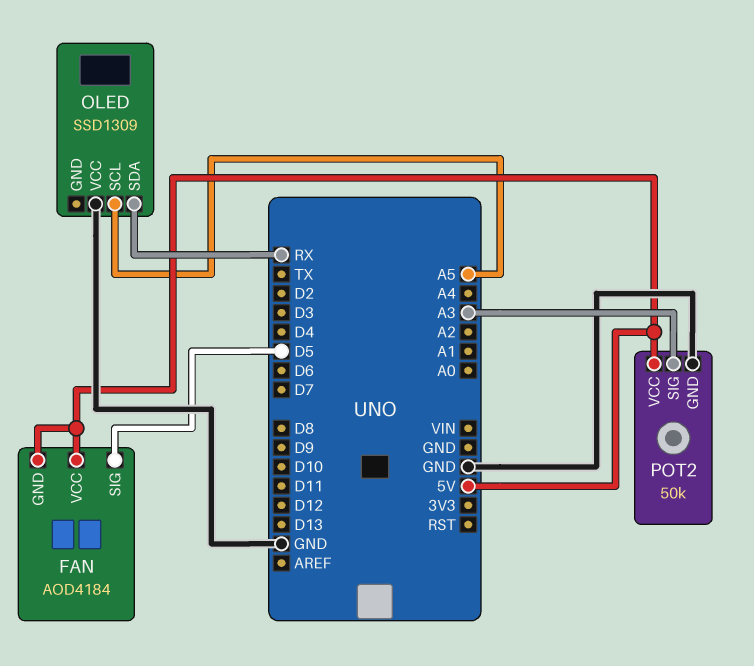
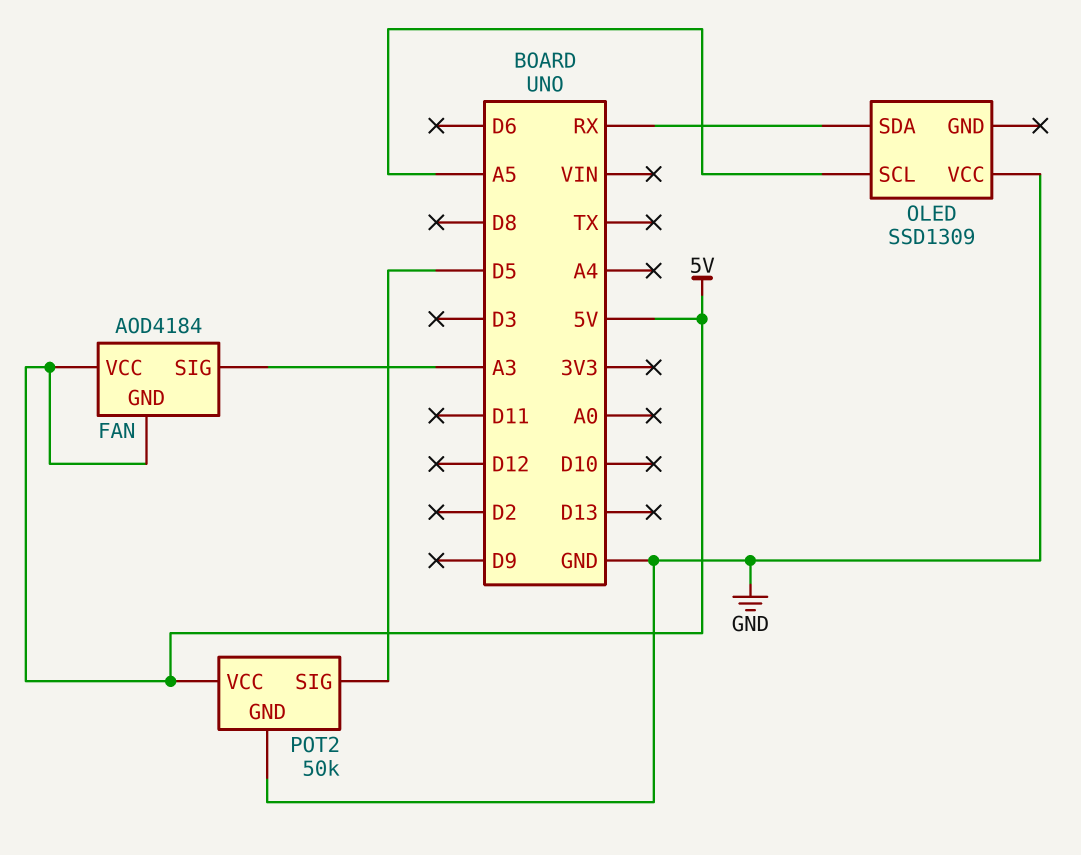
FAN pin SIG: D5 -> A3
POT2 pin SIG: A3 -> D5

